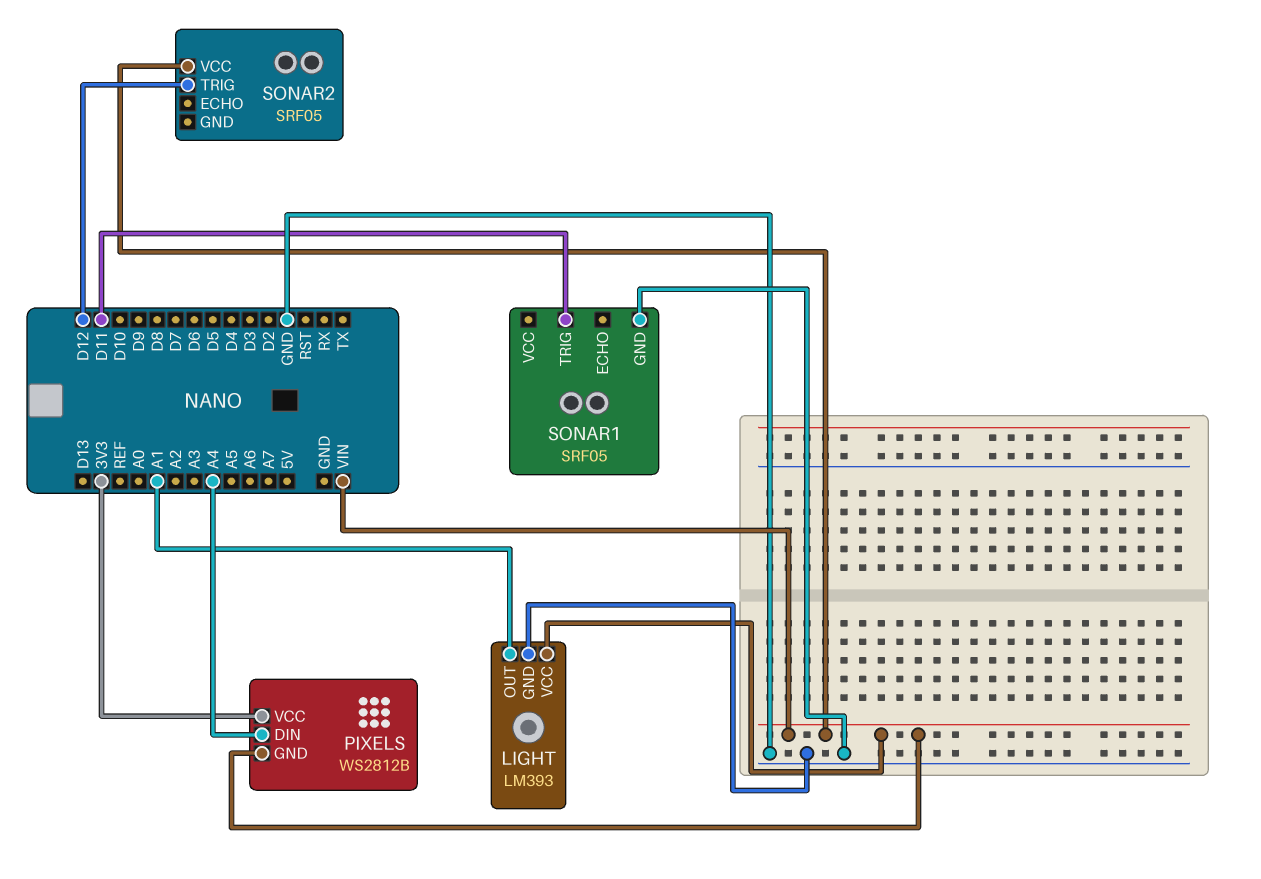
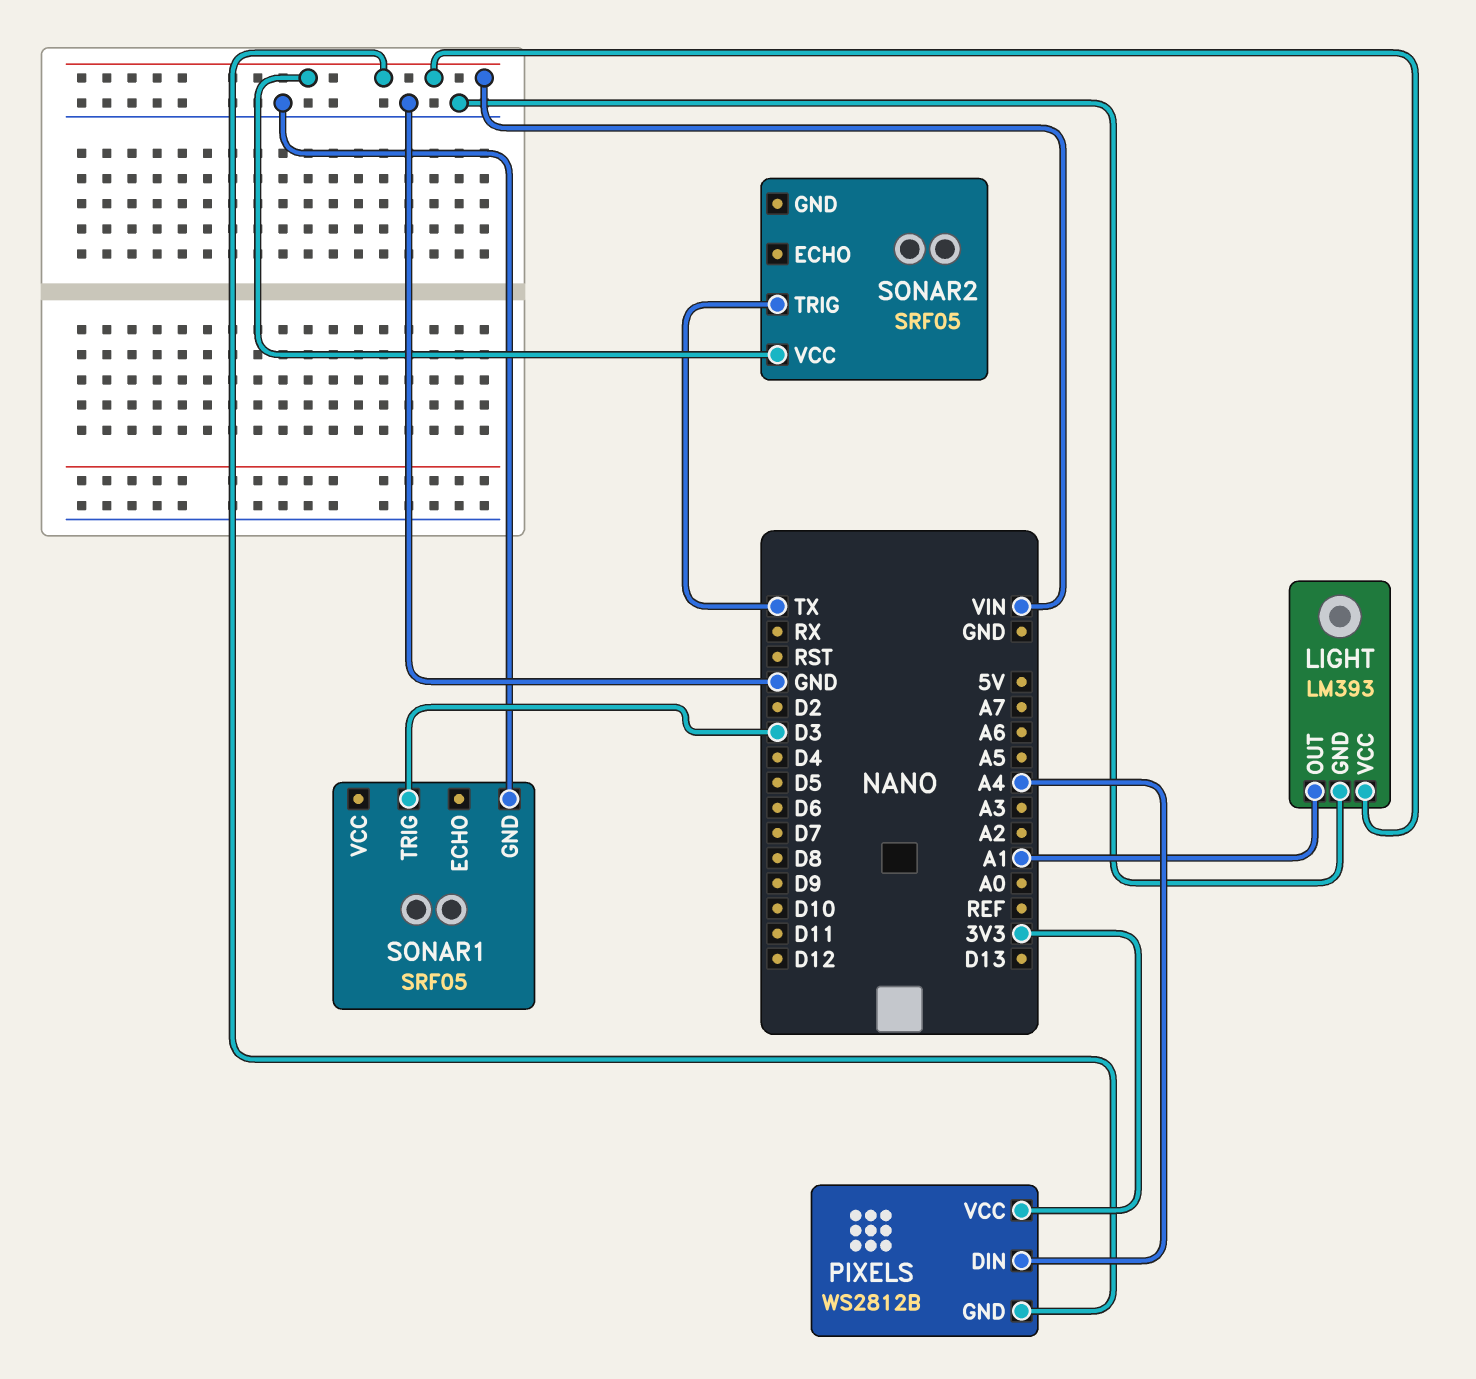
SONAR1 pin TRIG: D11 -> D3
SONAR2 pin TRIG: D12 -> TX

